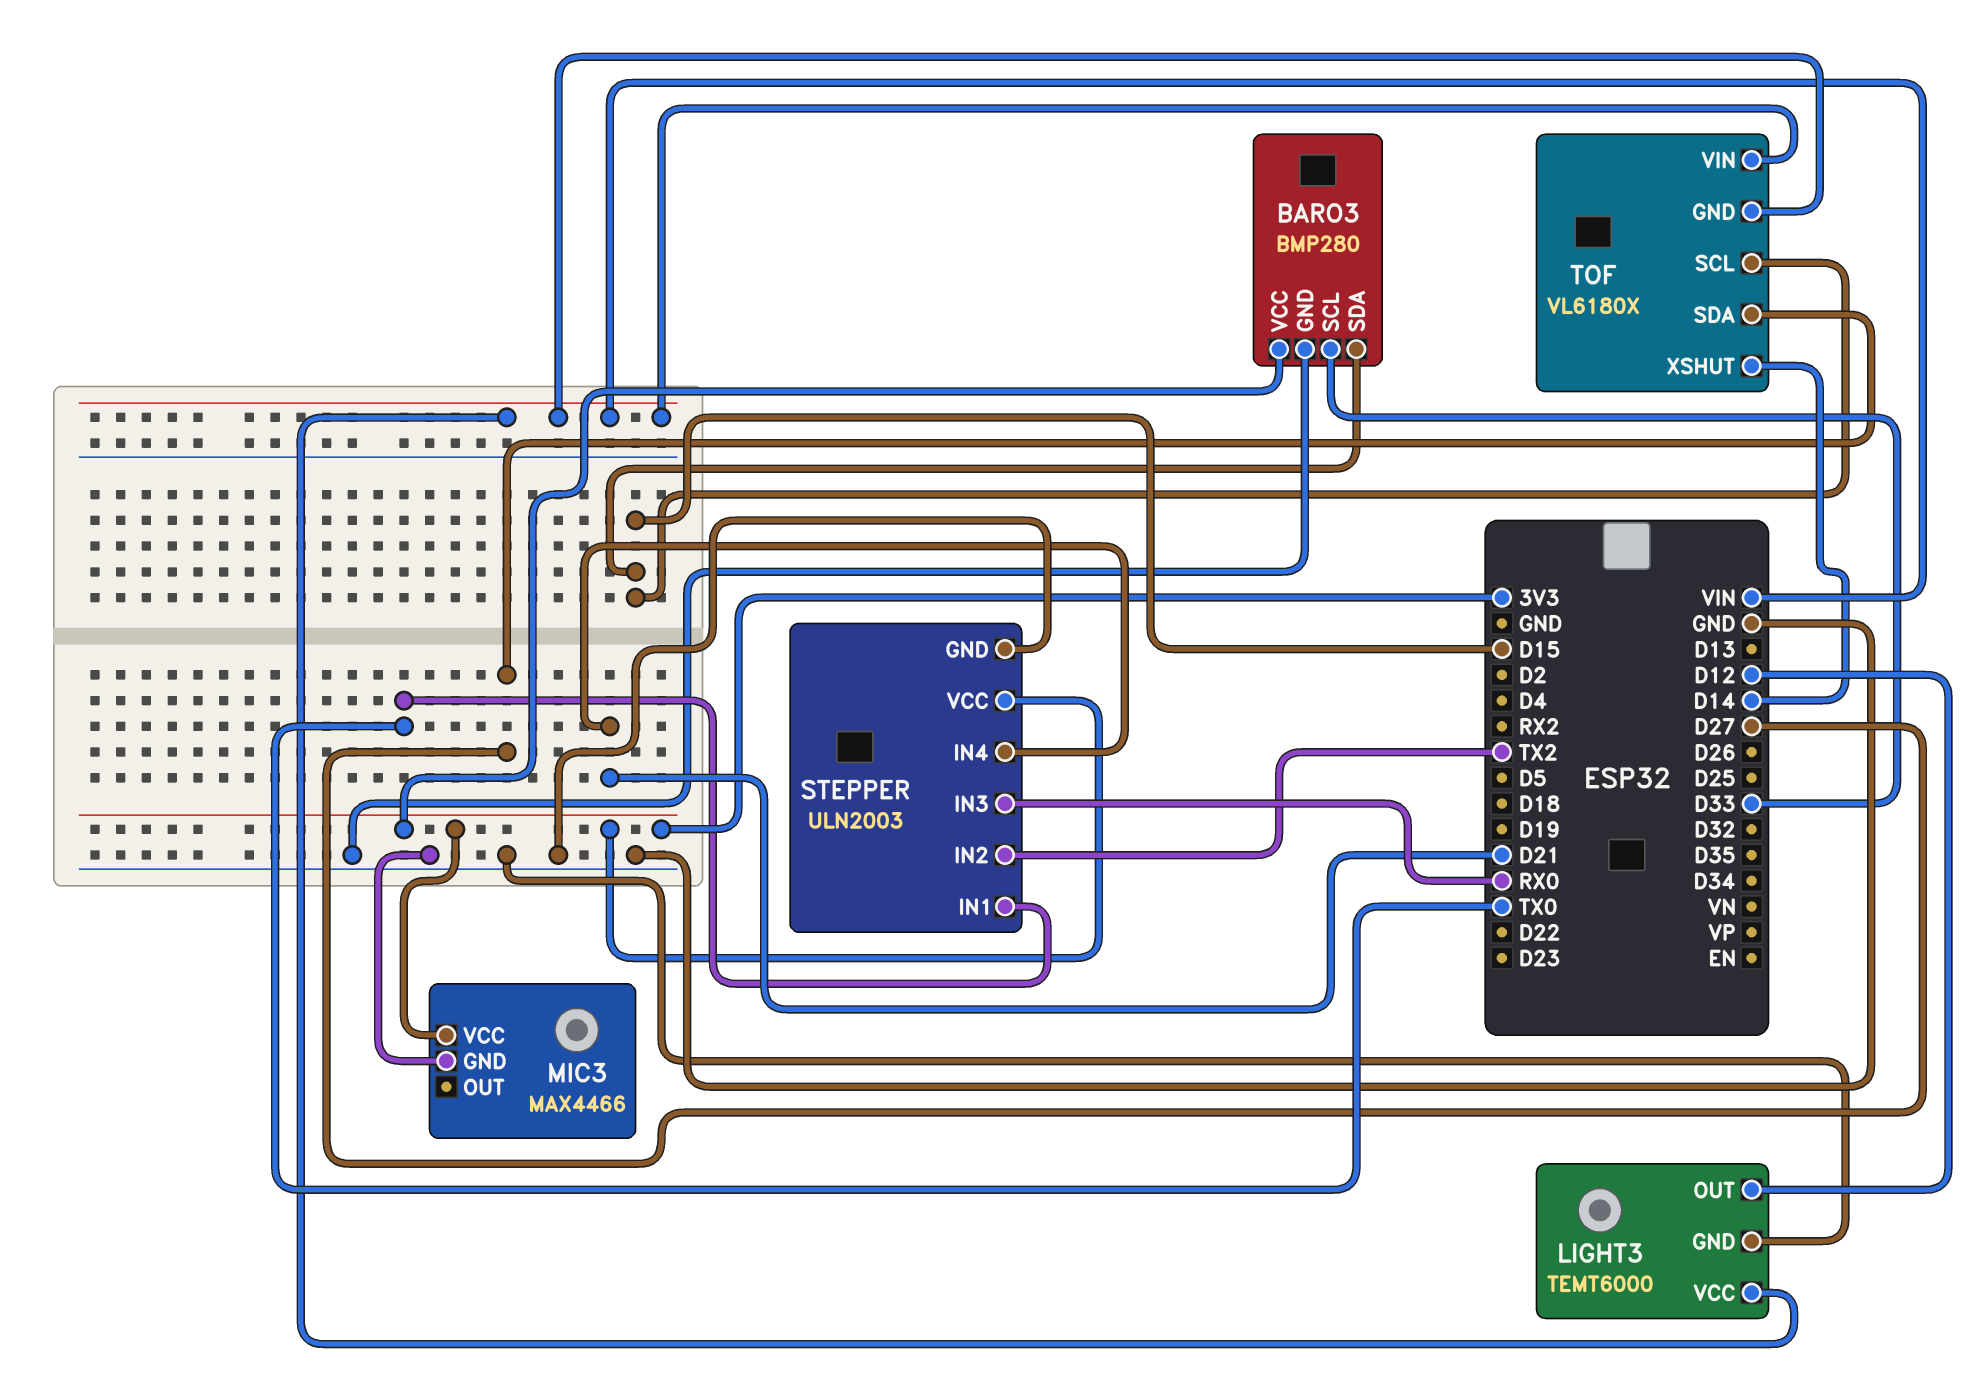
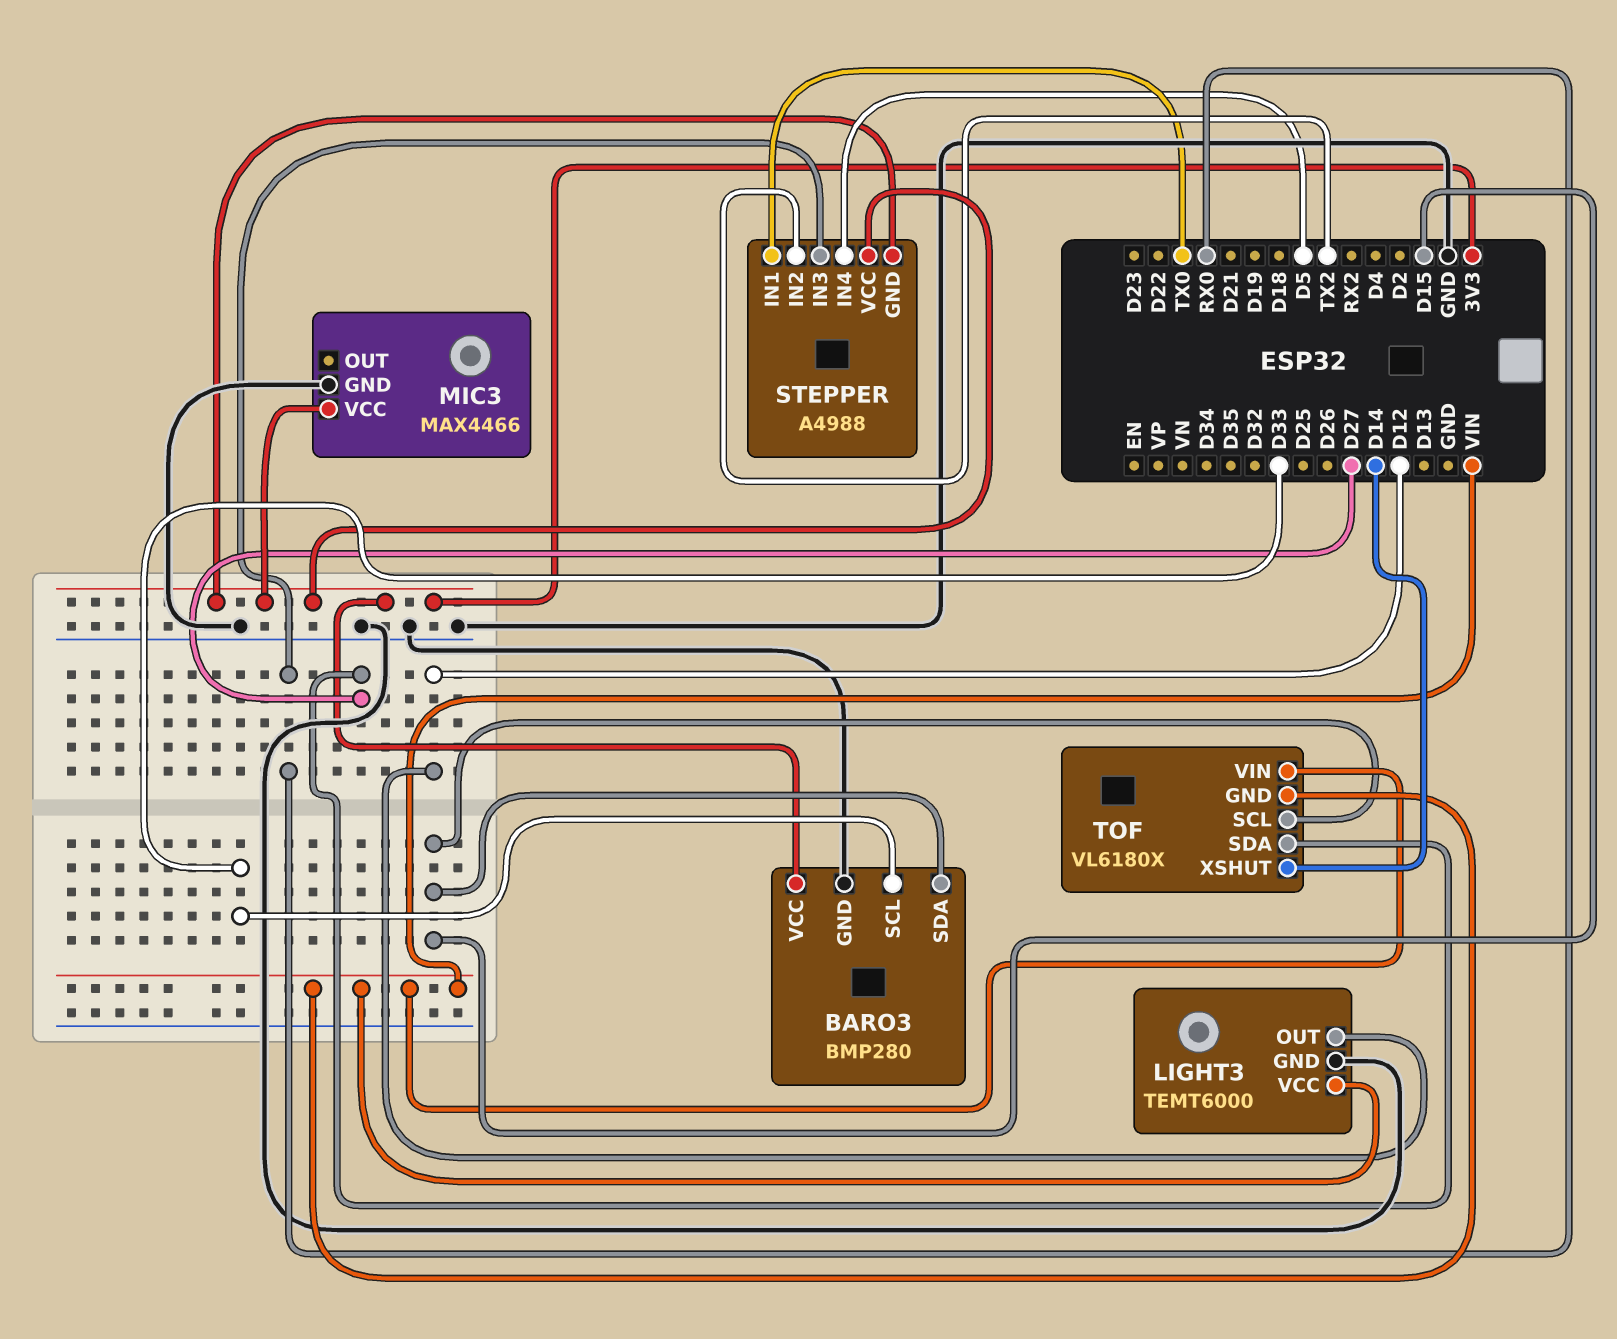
STEPPER: ULN2003 -> A4988
STEPPER pin GND: GND -> 3V3
STEPPER pin IN4: D21 -> D5

